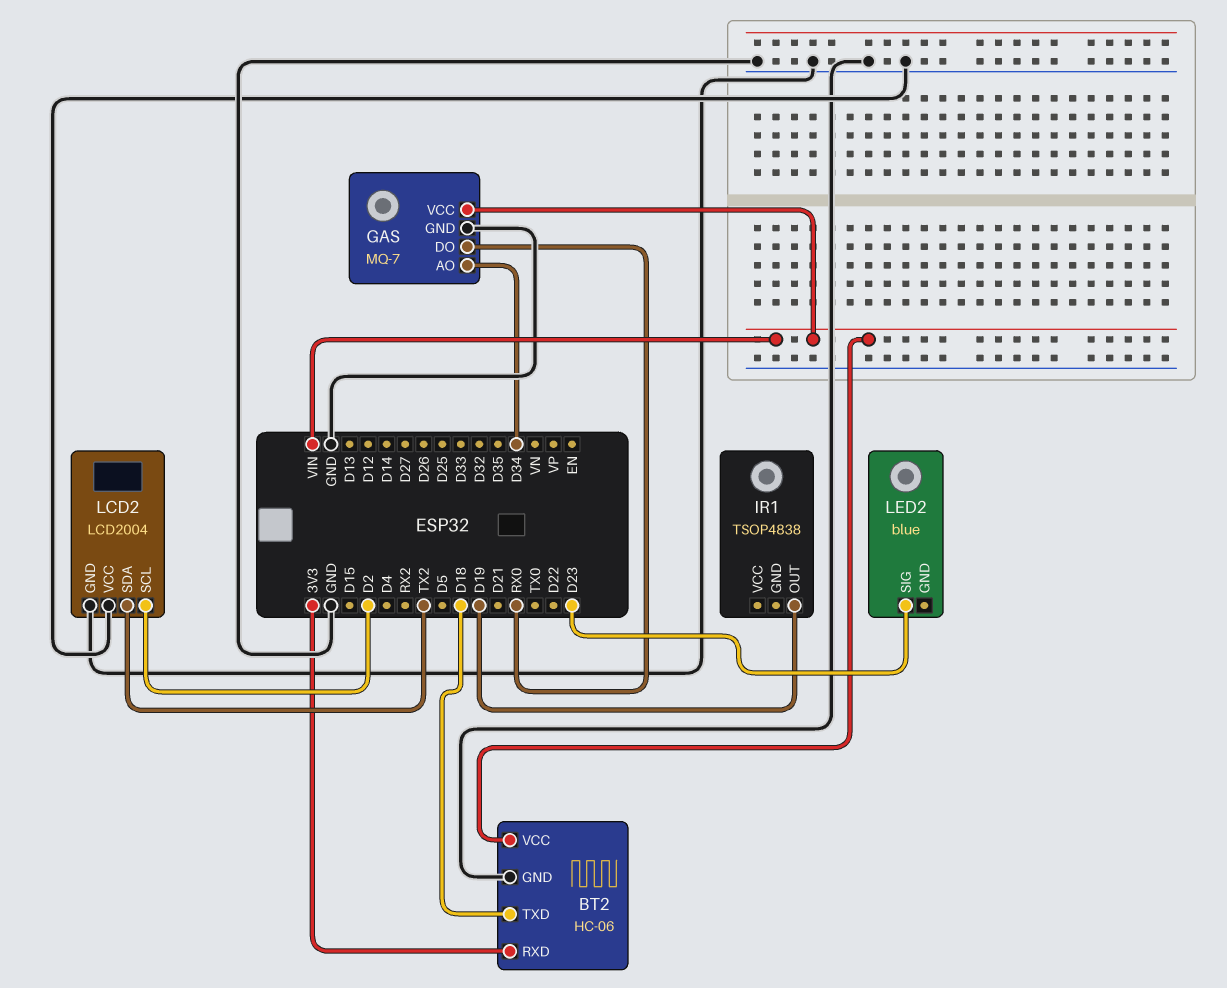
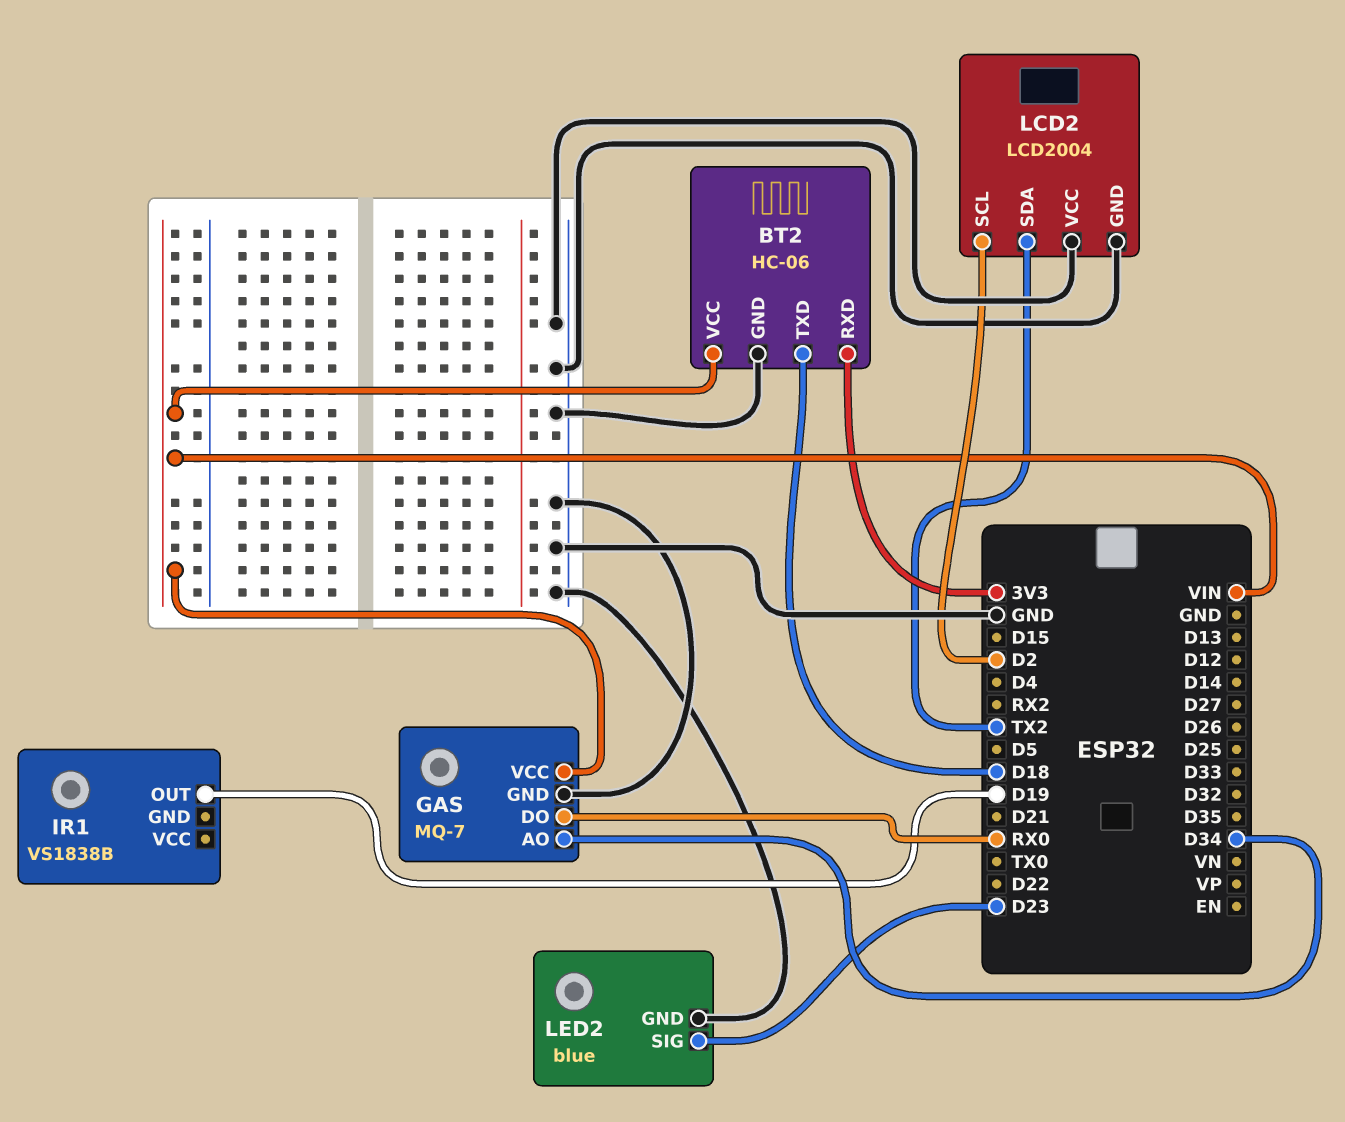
IR1: TSOP4838 -> VS1838B
LED2 pin GND: none -> GND

